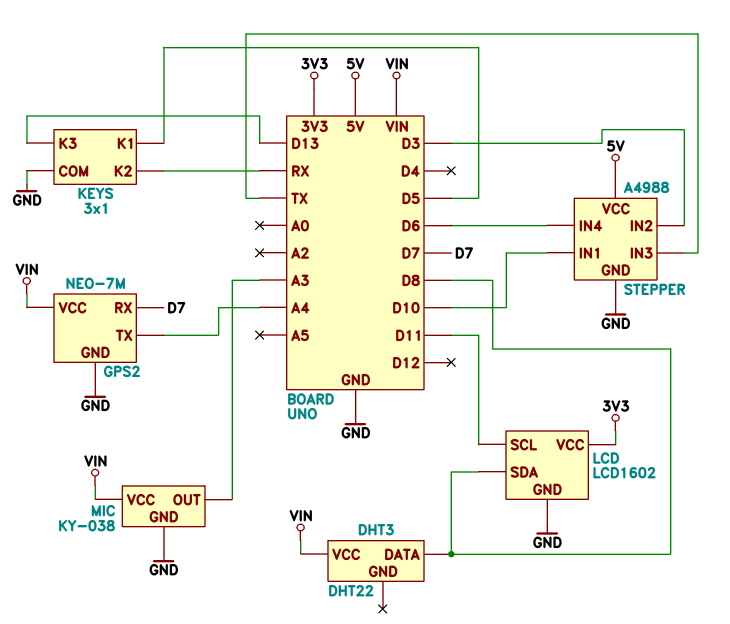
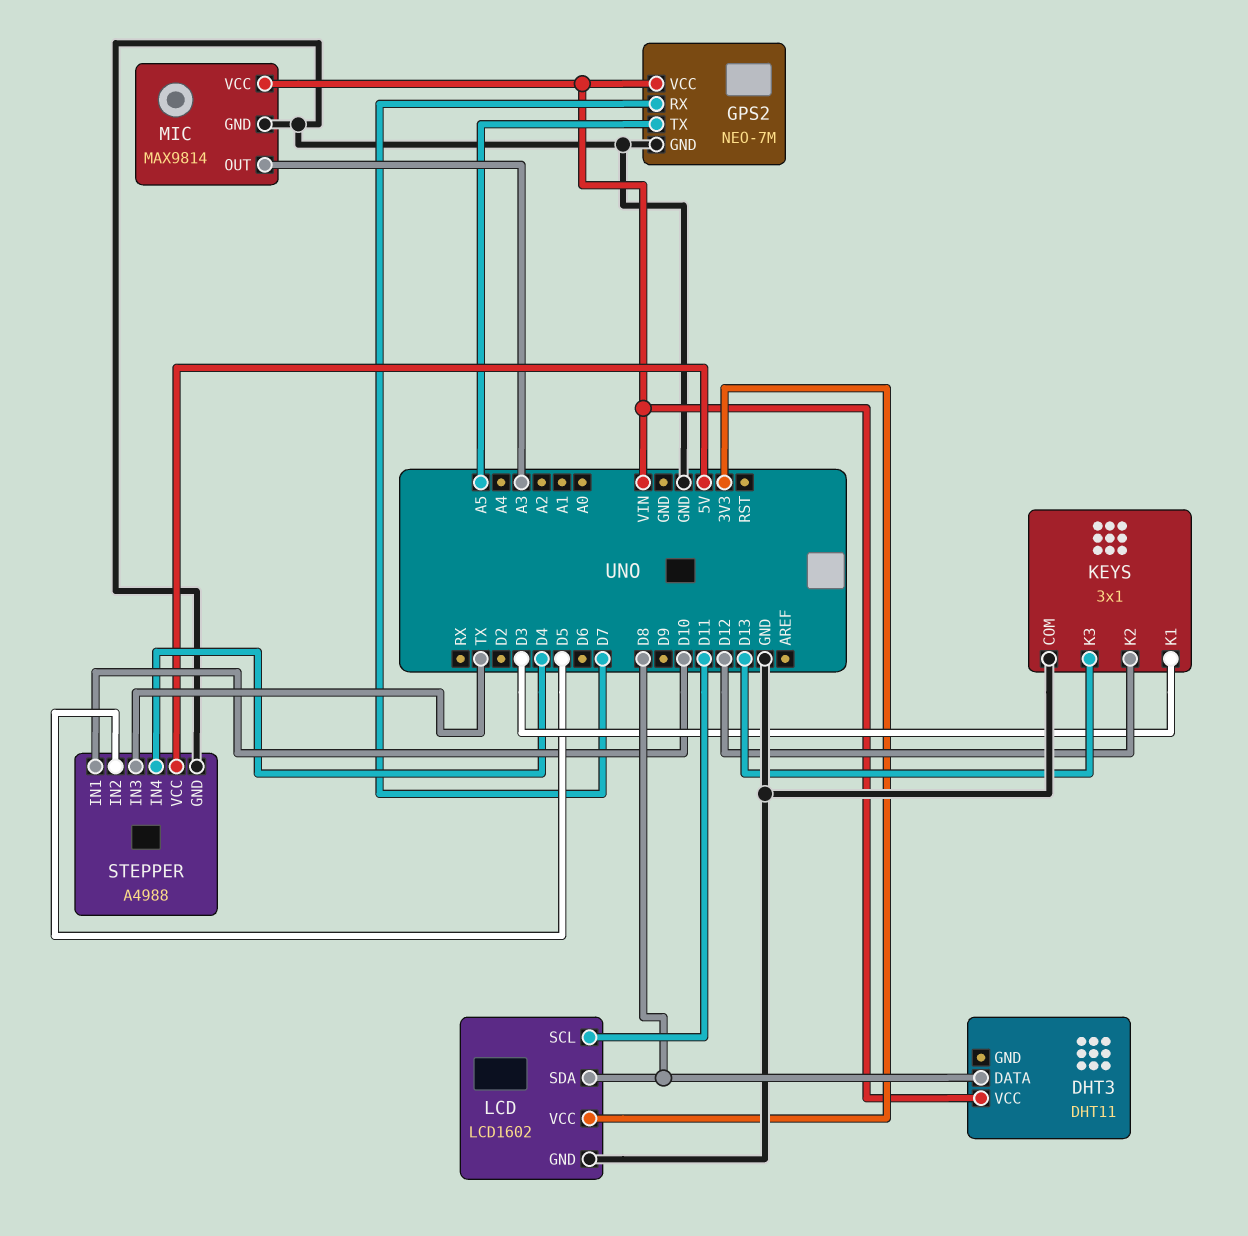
DHT3: DHT22 -> DHT11
GPS2 pin TX: A4 -> A5
KEYS pin K1: D5 -> D3
KEYS pin K2: RX -> D12
MIC: KY-038 -> MAX9814
STEPPER pin IN2: D3 -> D5
STEPPER pin IN4: D6 -> D4

